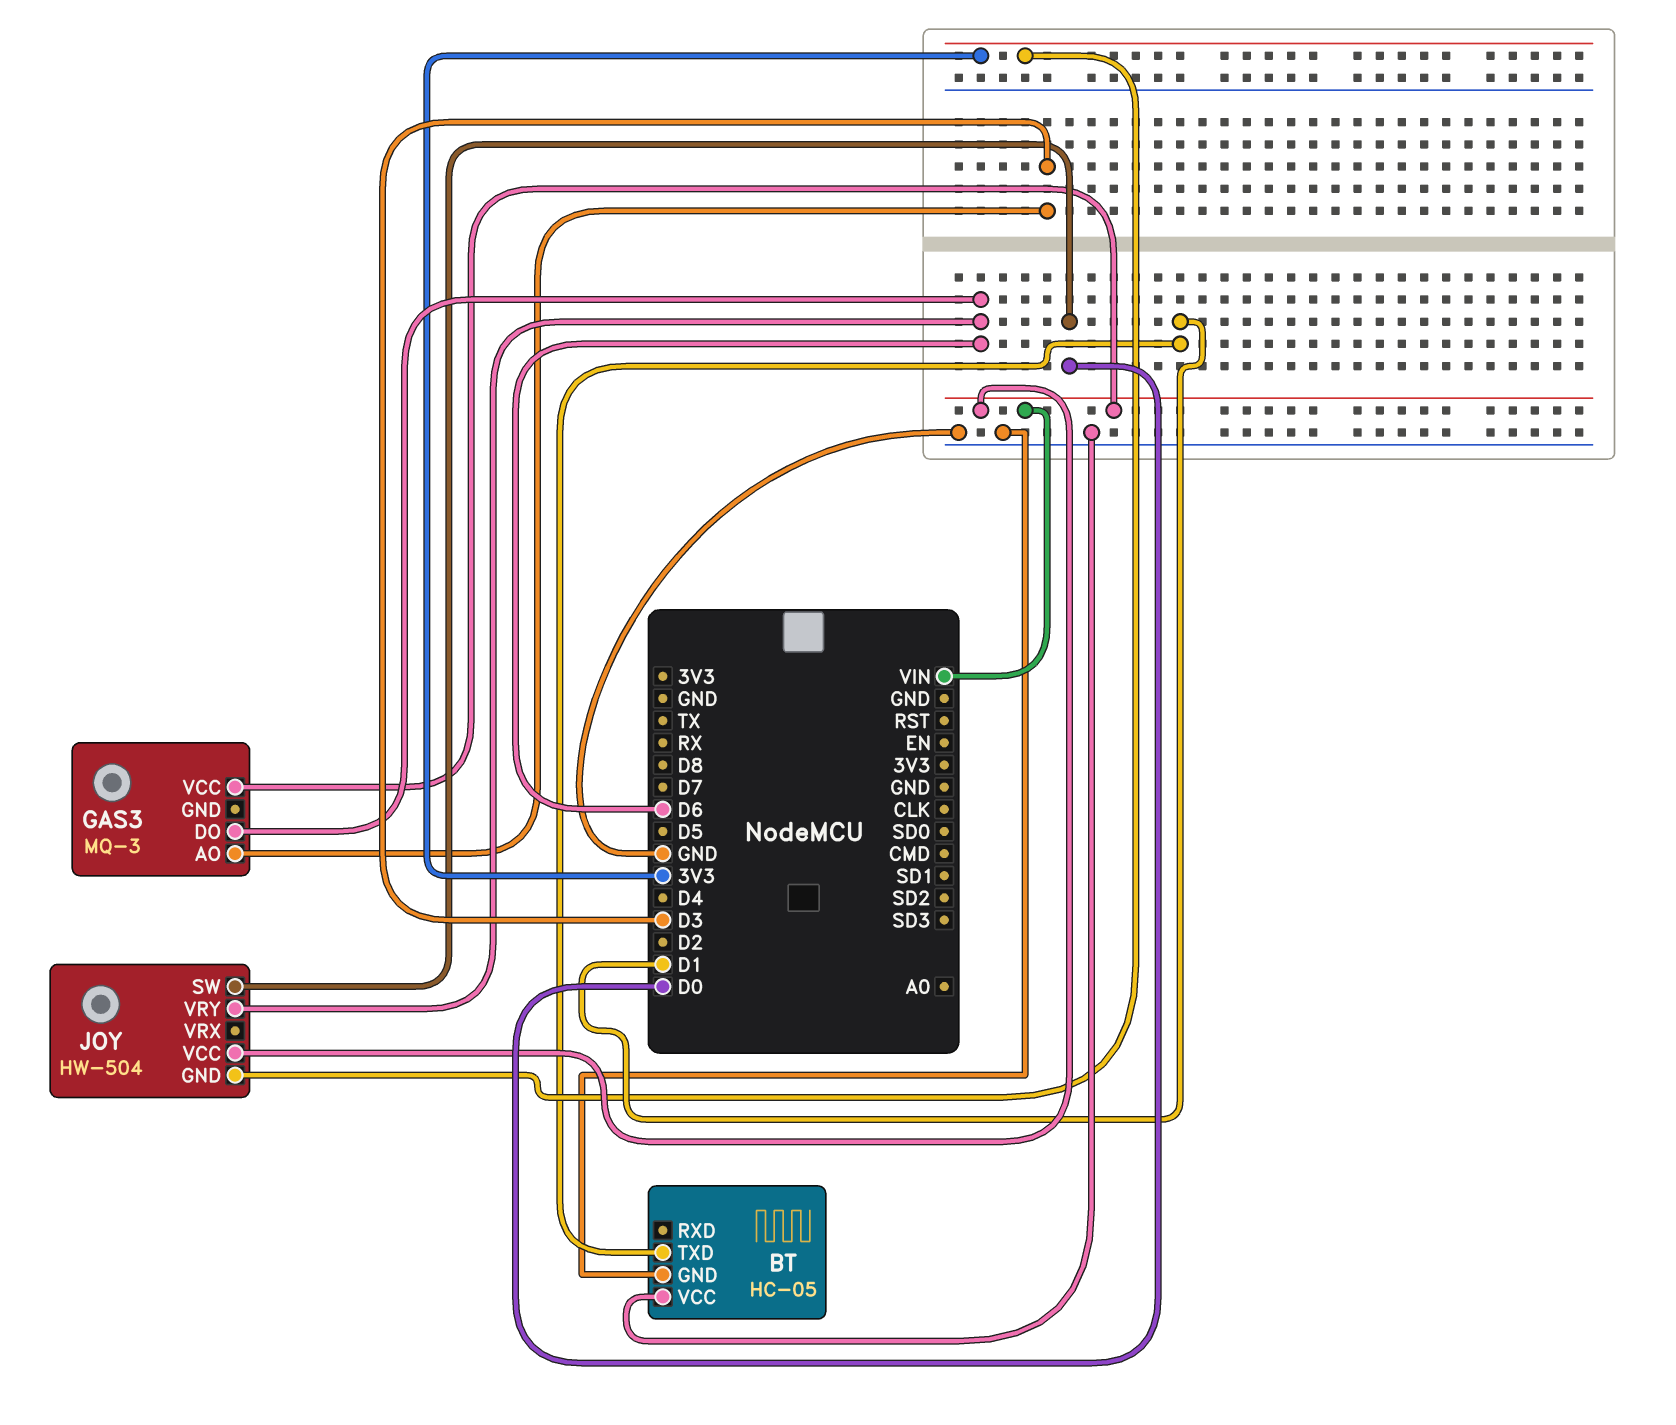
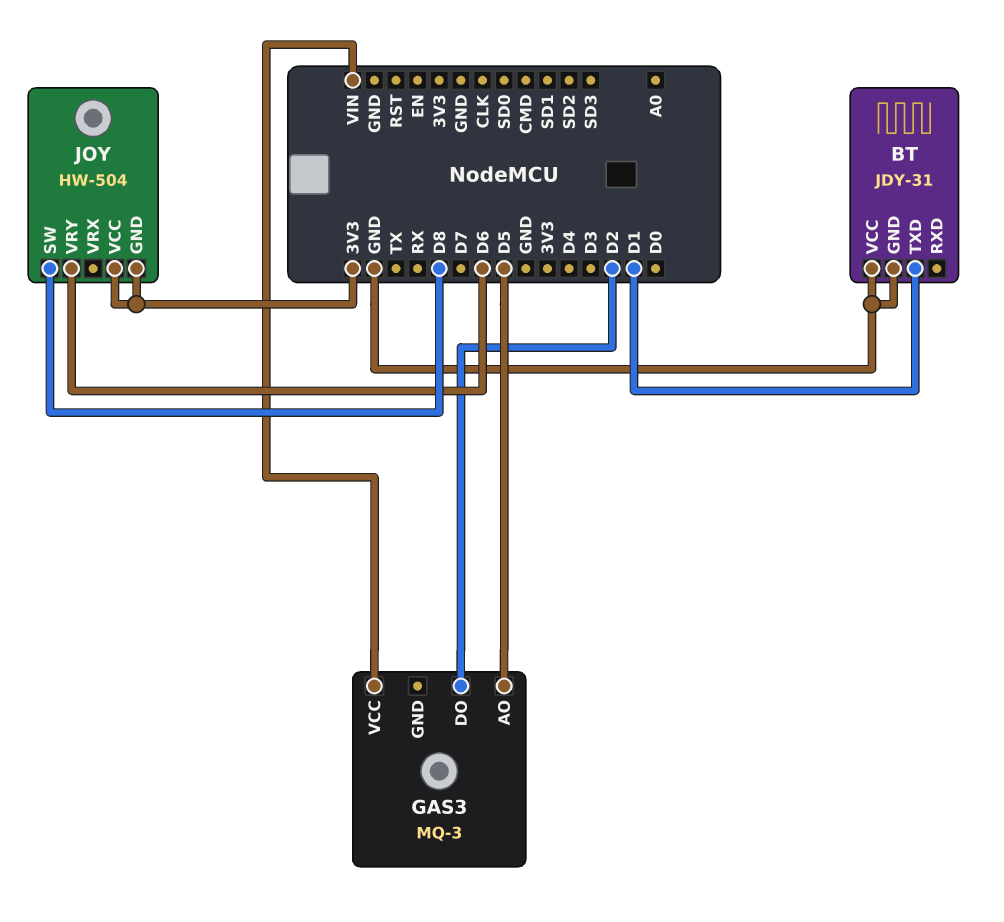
BT: HC-05 -> JDY-31
GAS3 pin AO: D3 -> D5
GAS3 pin DO: D6 -> D2
JOY pin SW: D0 -> D8
JOY pin VCC: VIN -> 3V3

